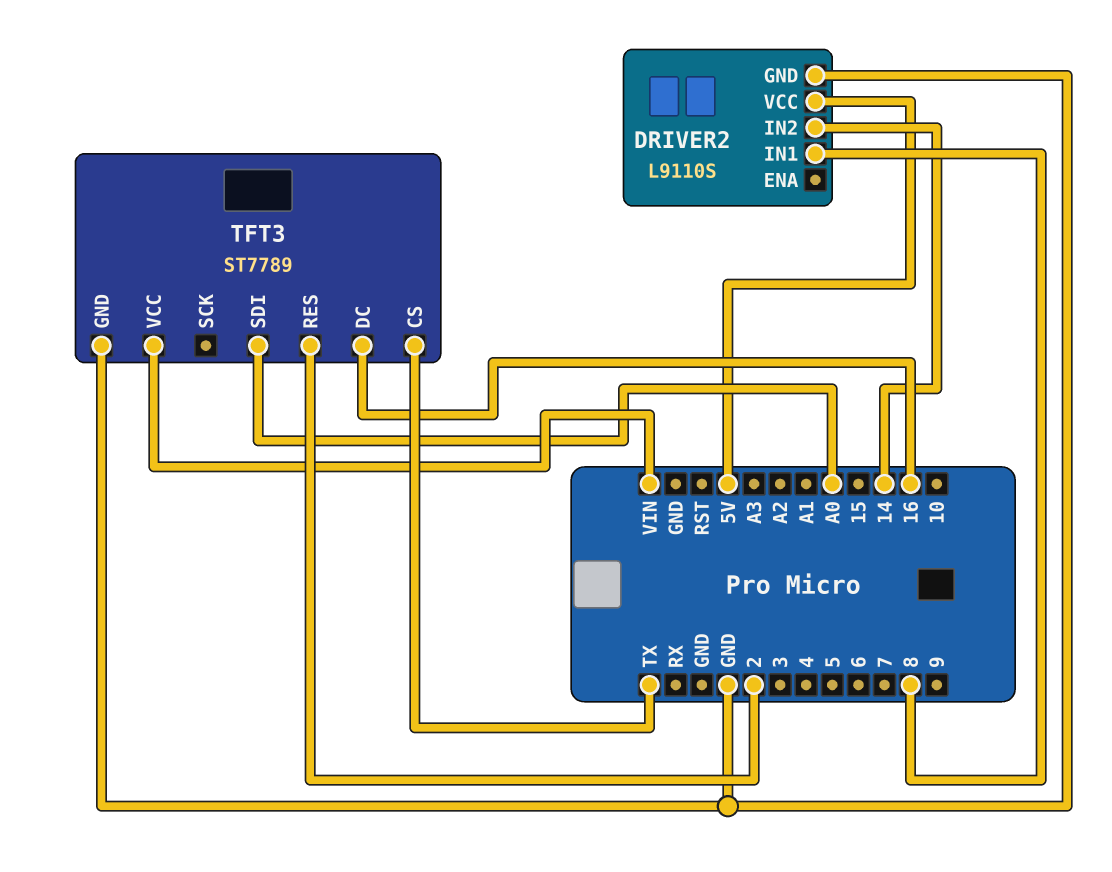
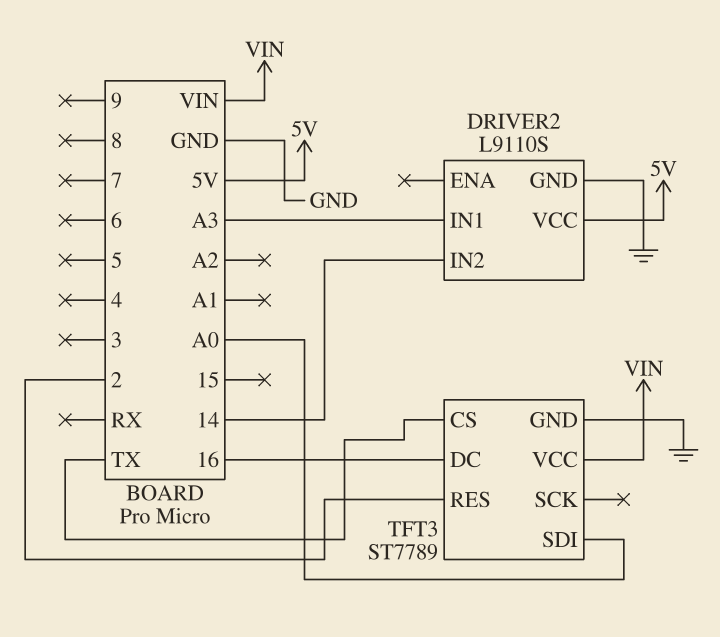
DRIVER2 pin IN1: 8 -> A3

